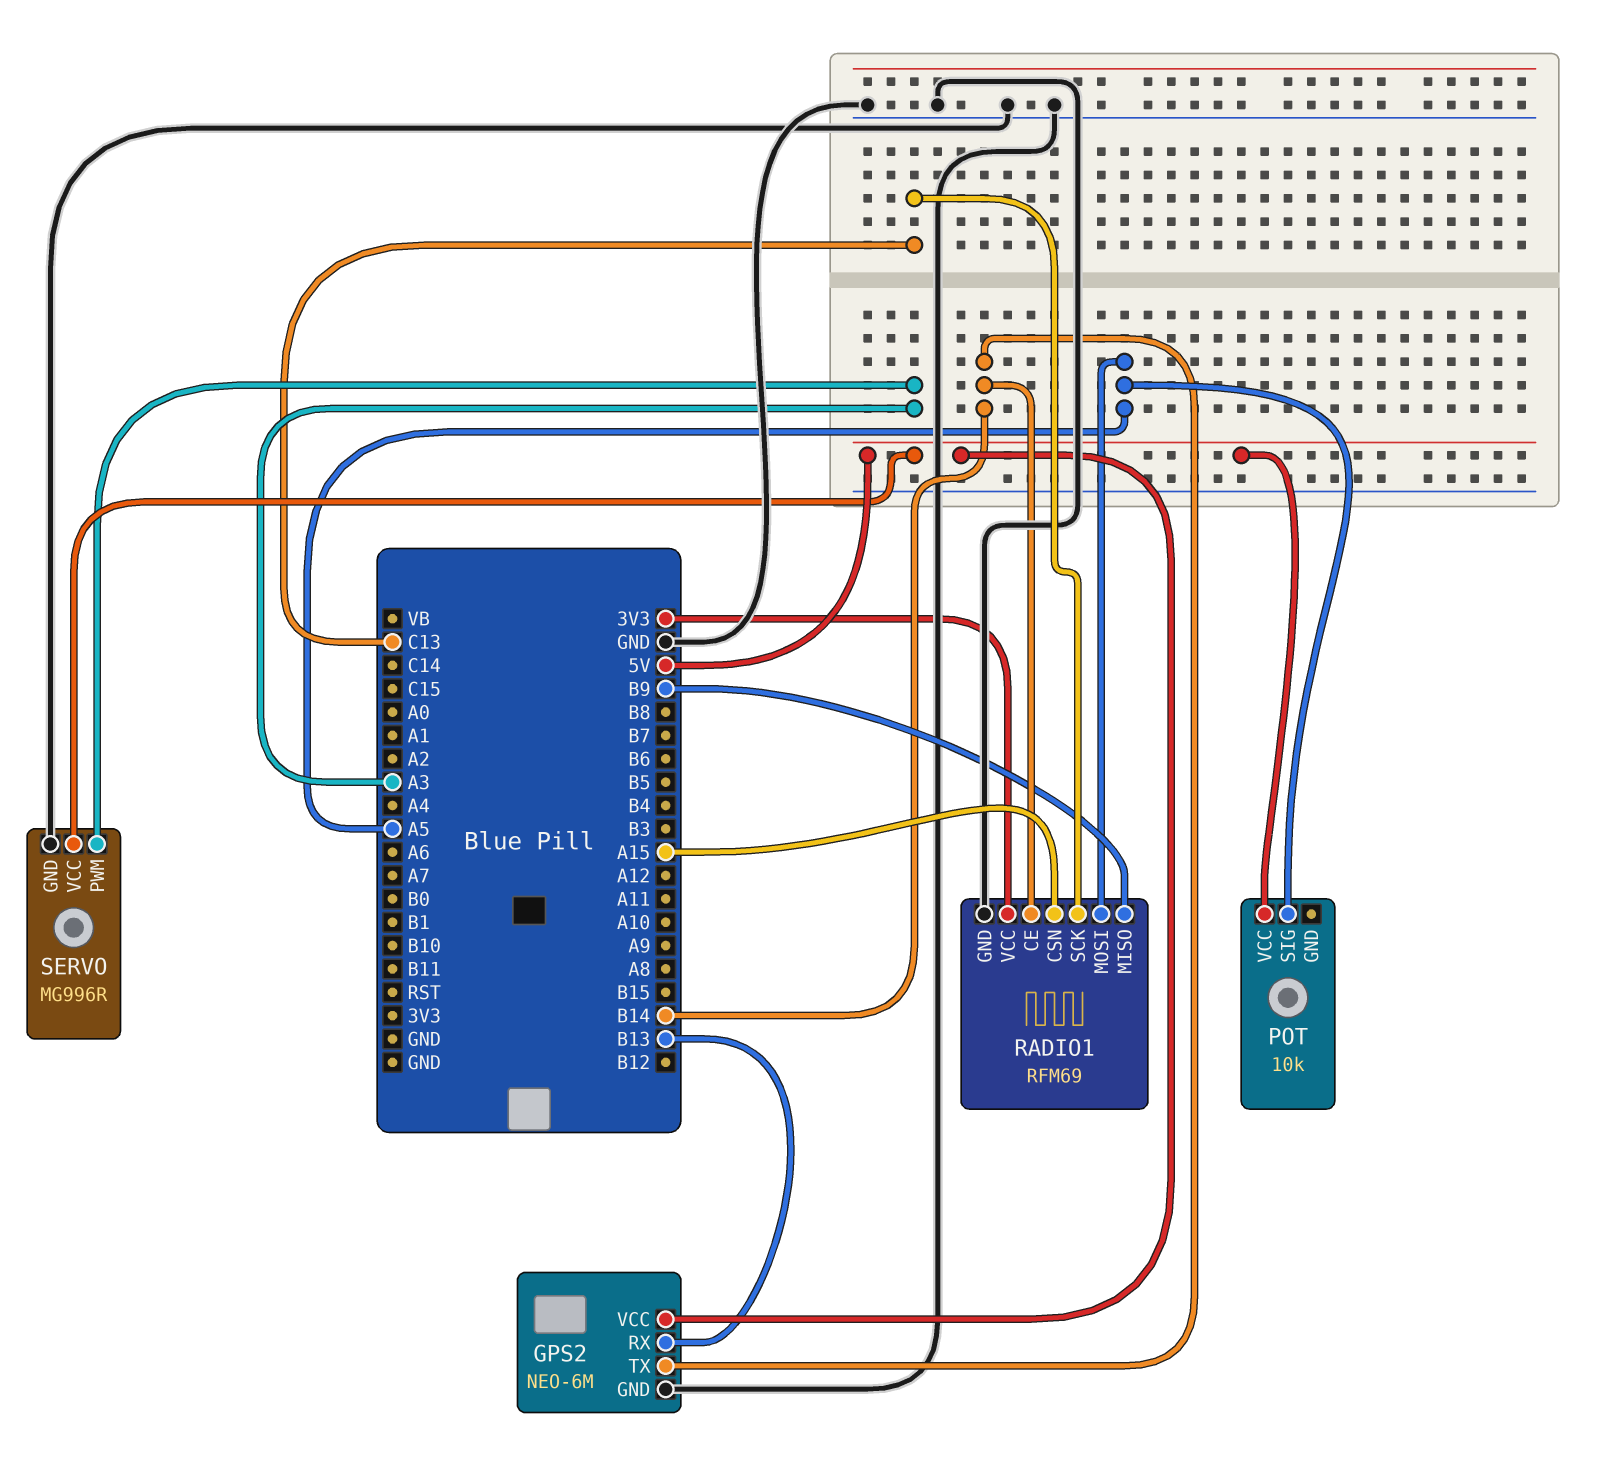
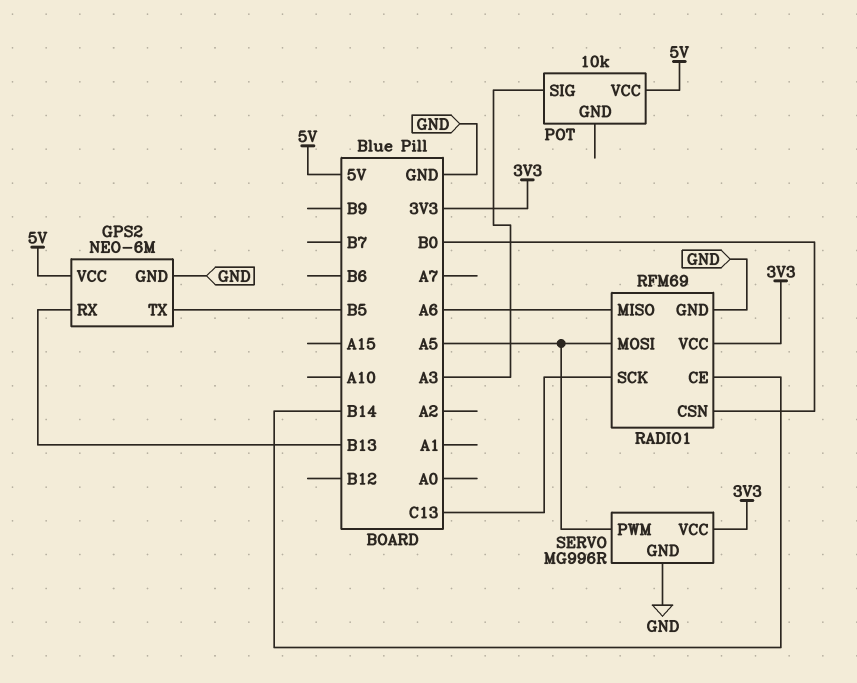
GPS2 pin TX: B14 -> B5
POT pin SIG: A5 -> A3
RADIO1 pin CSN: A15 -> B0
RADIO1 pin MISO: B9 -> A6
SERVO pin PWM: A3 -> A5
SERVO pin VCC: 5V -> 3V3

